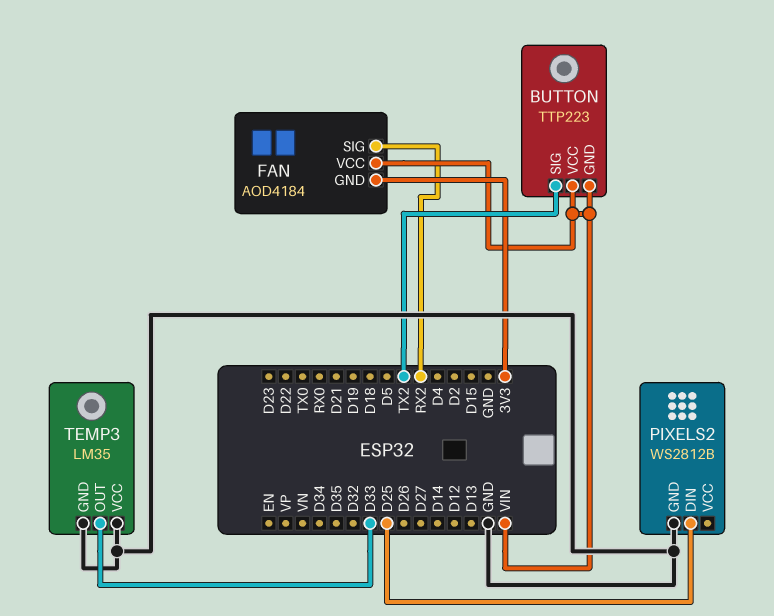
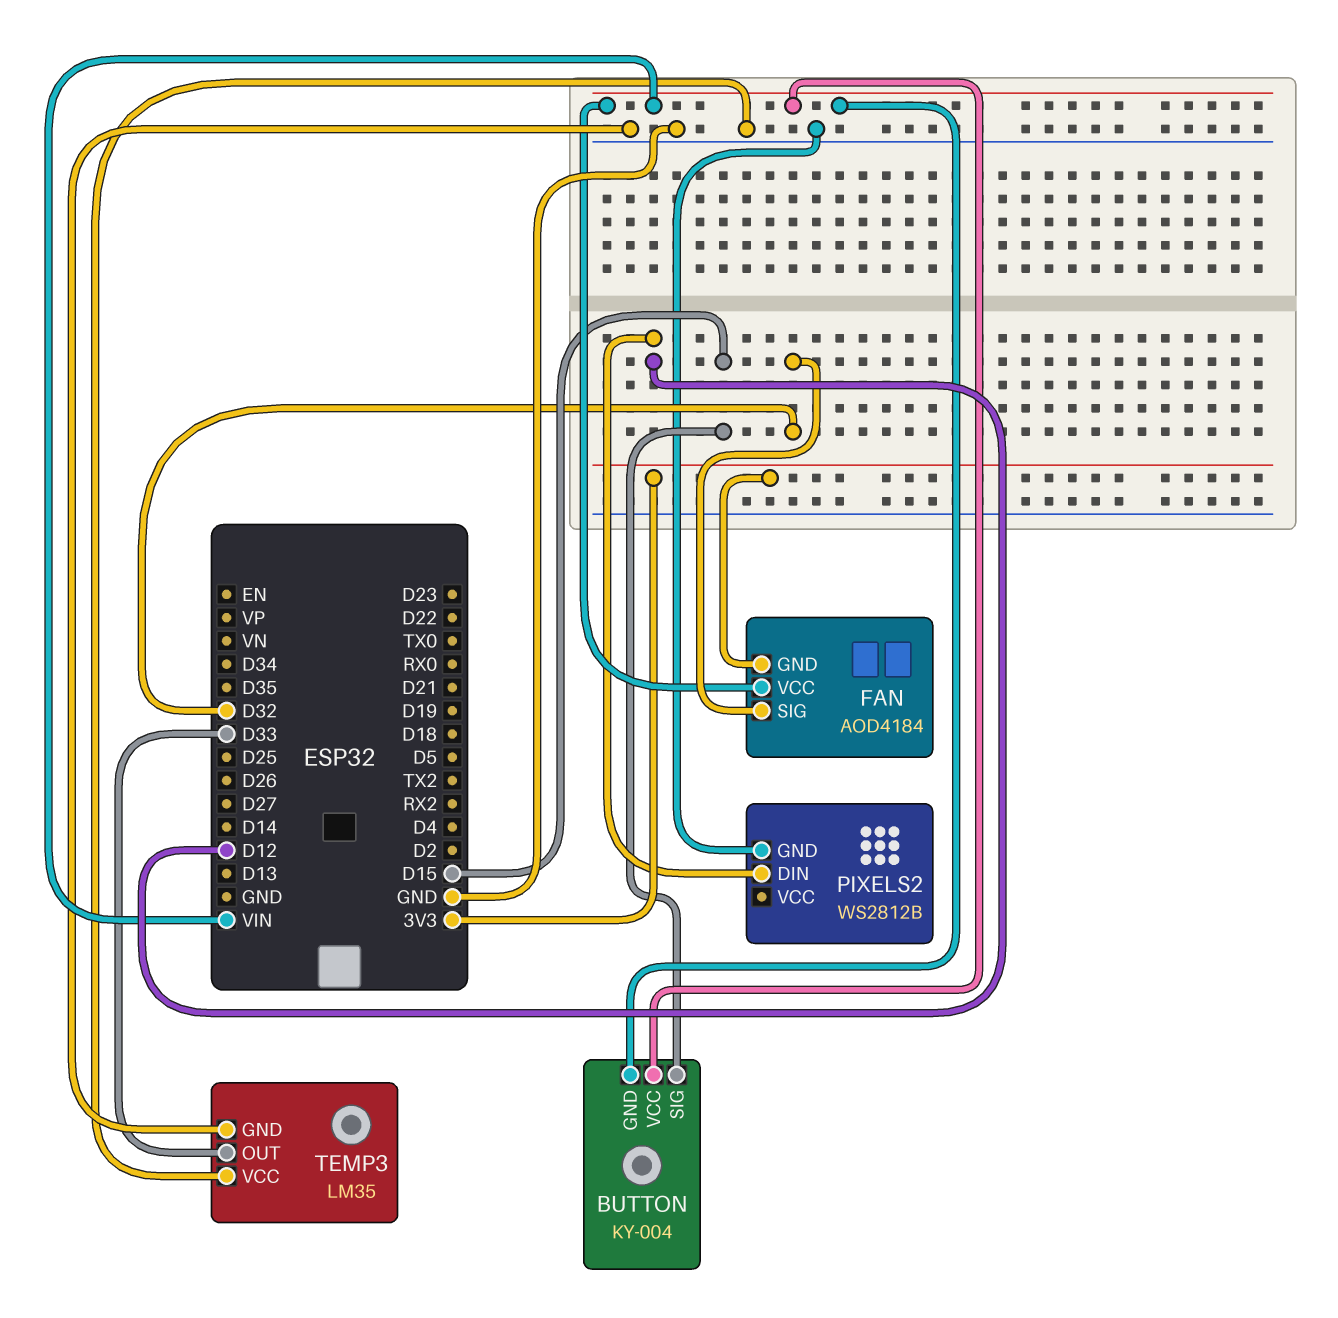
BUTTON: TTP223 -> KY-004
BUTTON pin SIG: TX2 -> D15
FAN pin SIG: RX2 -> D32
PIXELS2 pin DIN: D25 -> D12

